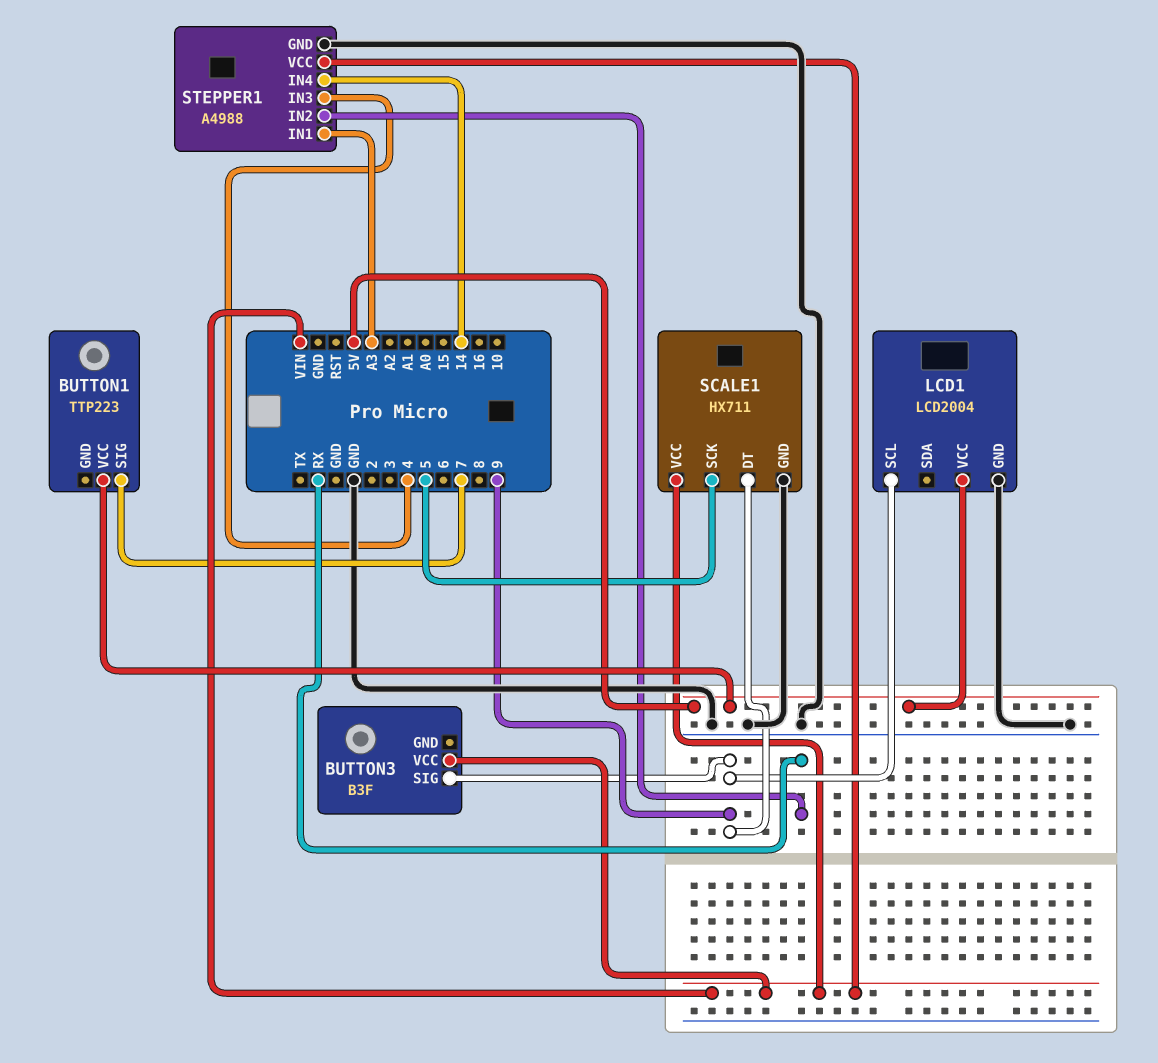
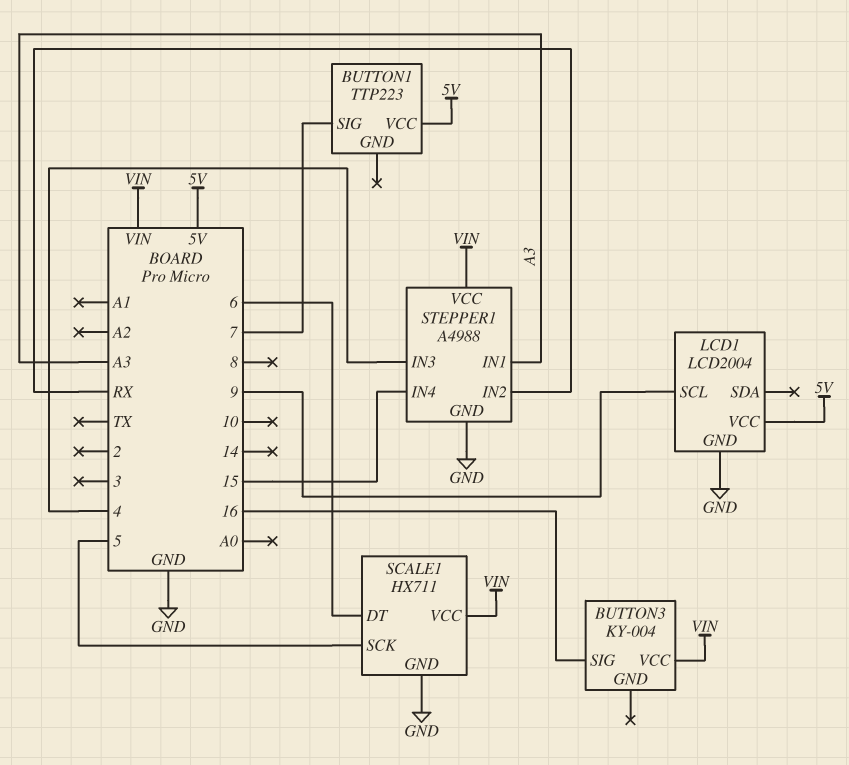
BUTTON3: B3F -> KY-004
BUTTON3 pin SIG: 9 -> 16
SCALE1 pin DT: 9 -> 6
STEPPER1 pin IN4: 14 -> 15

